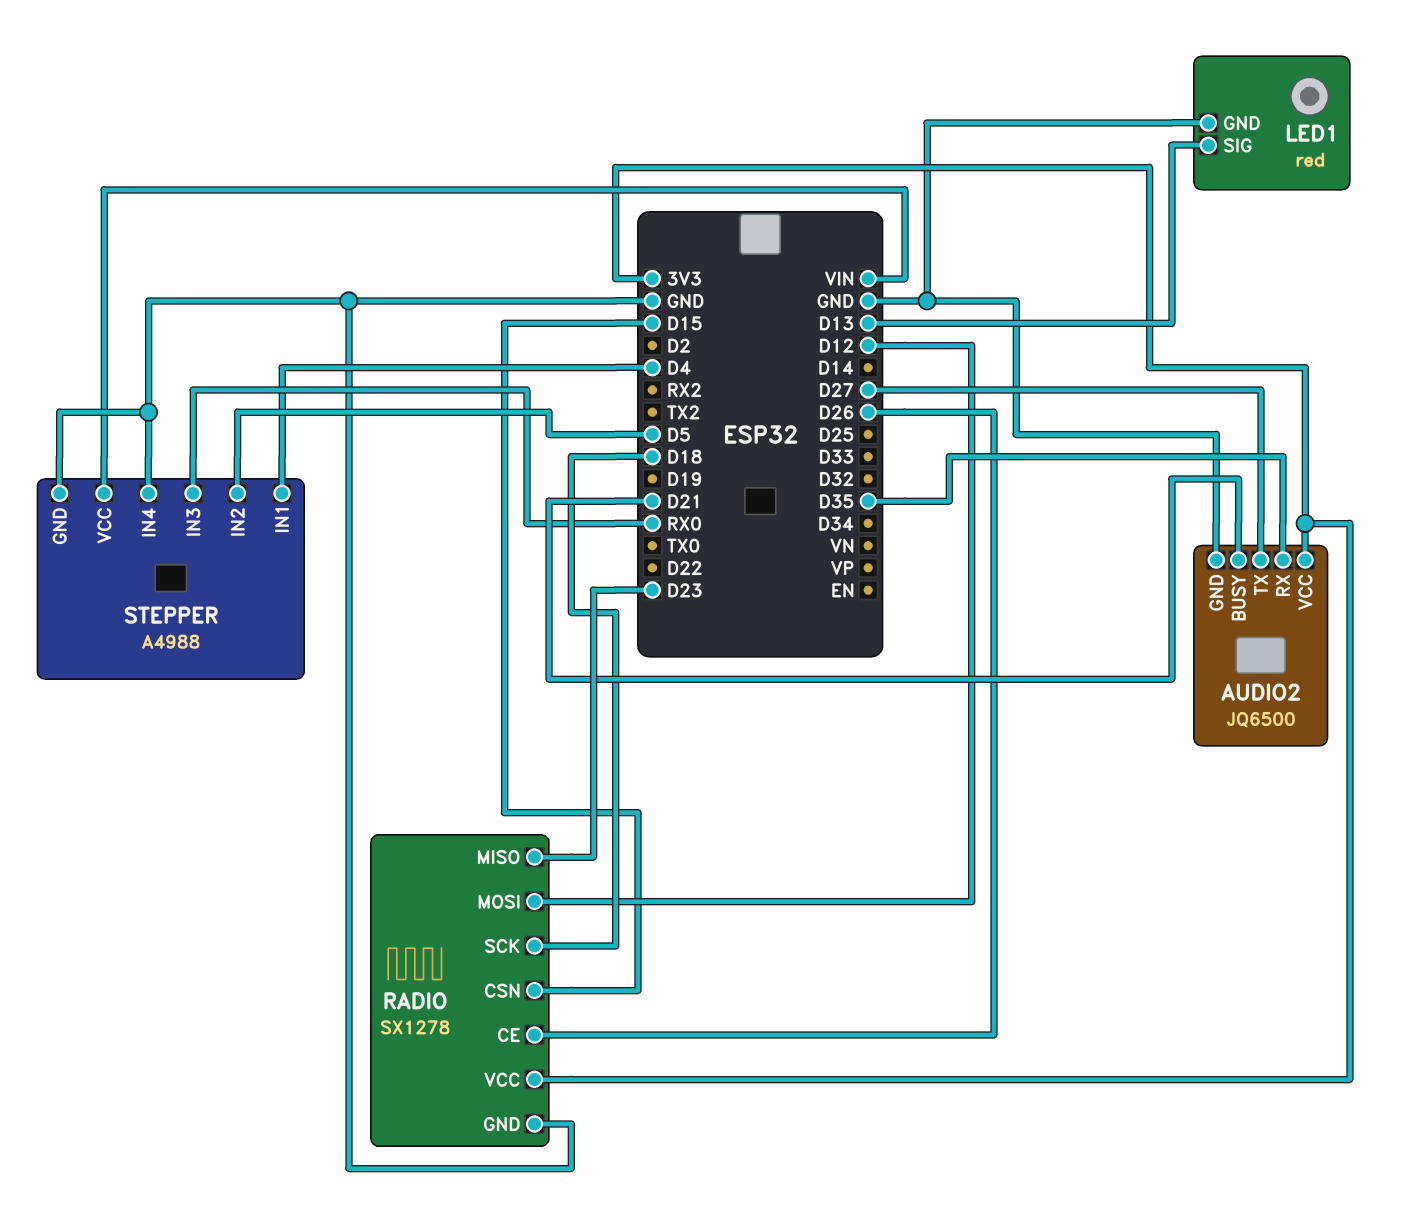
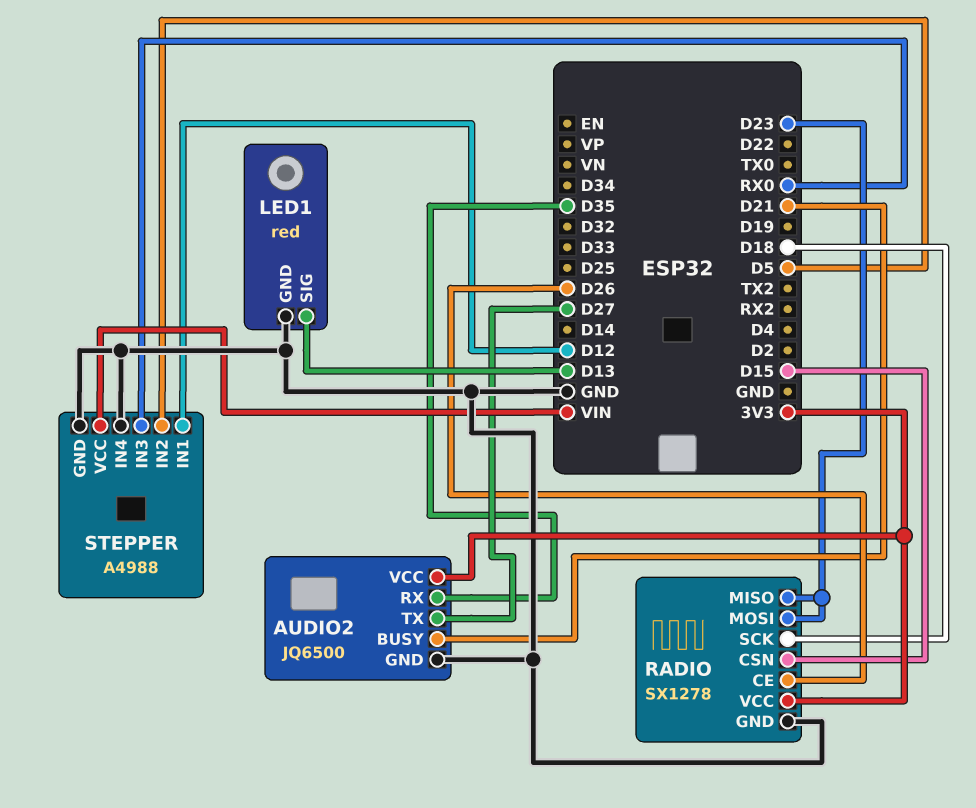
RADIO pin MOSI: D12 -> D23
STEPPER pin IN1: D4 -> D12

